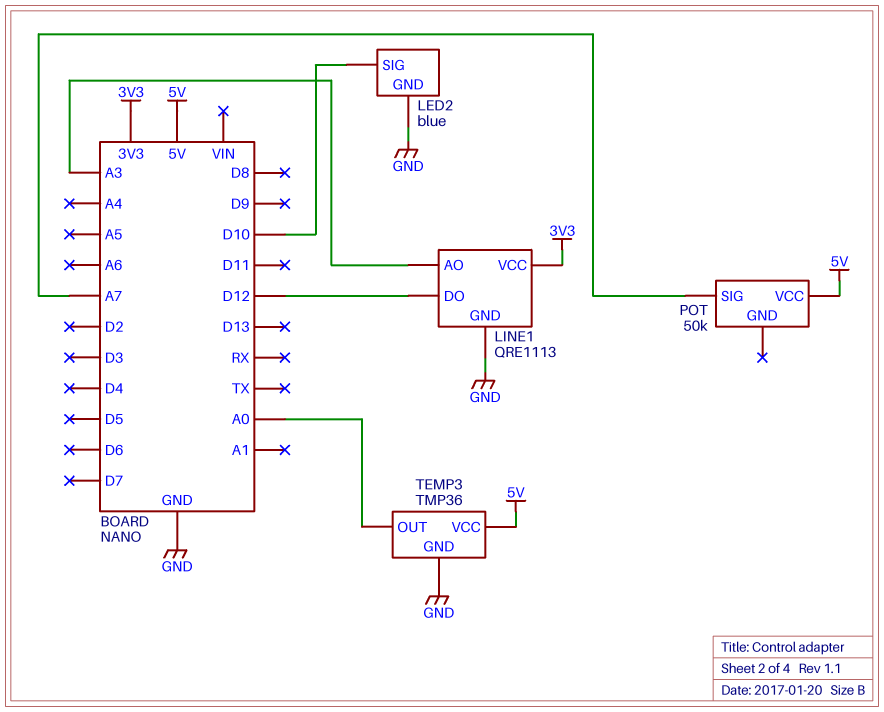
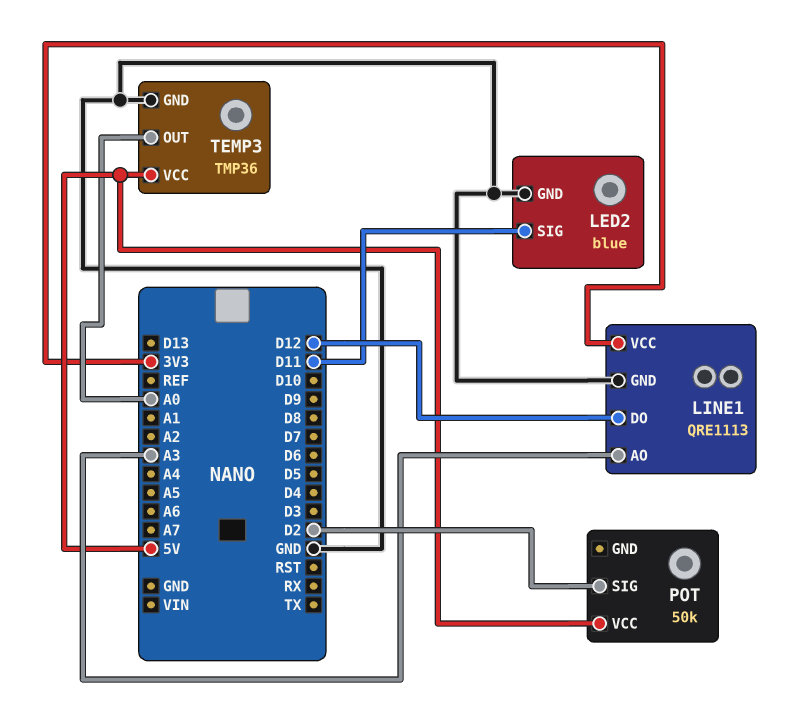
LED2 pin SIG: D10 -> D11
POT pin SIG: A7 -> D2

